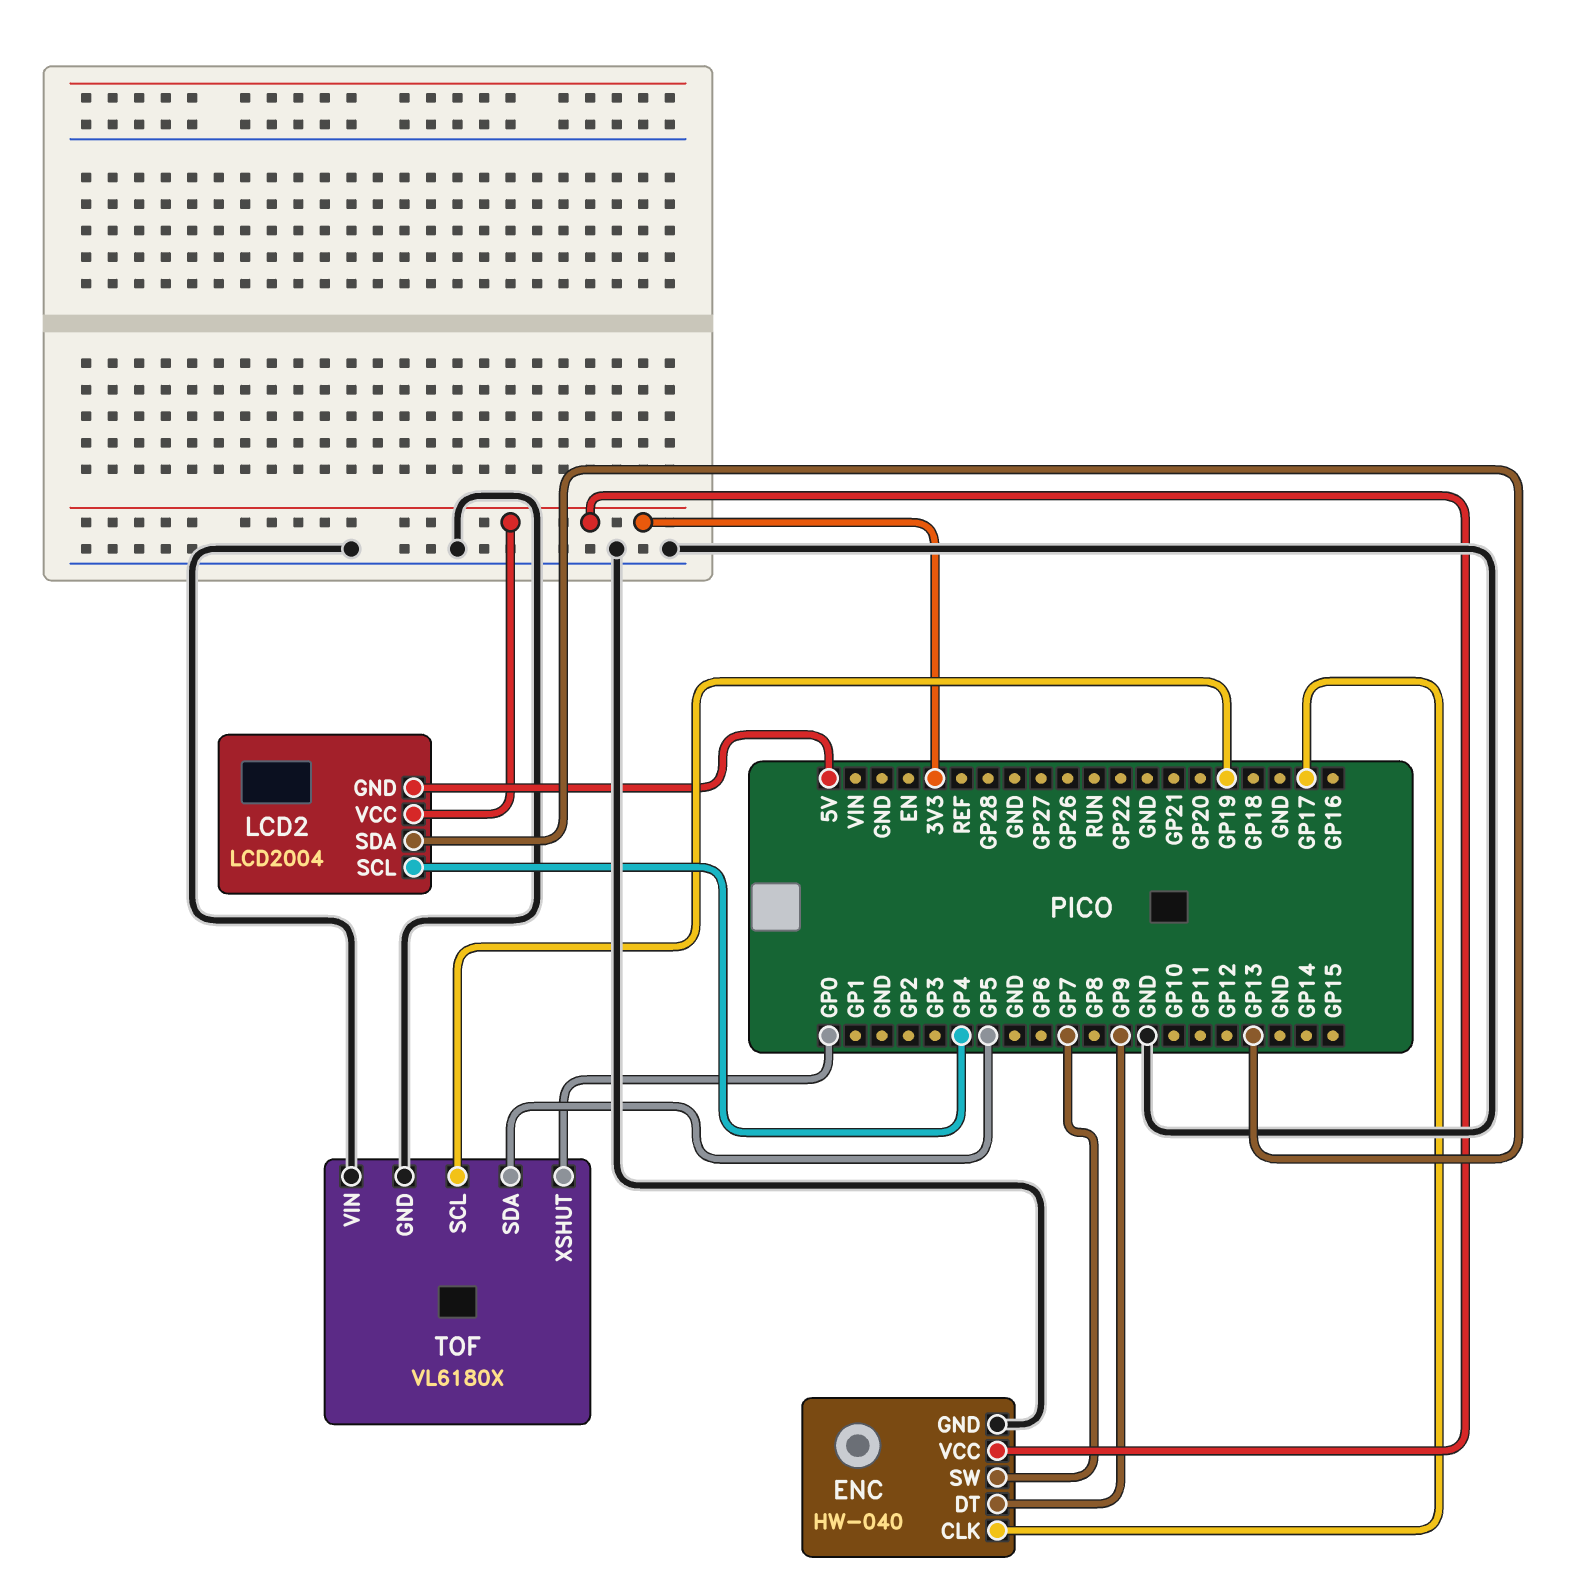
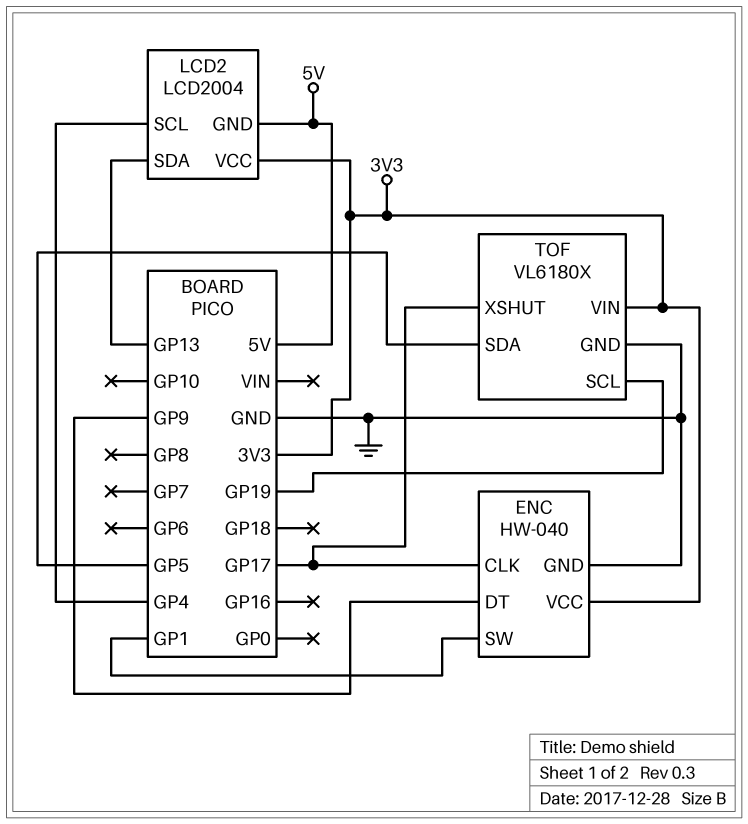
ENC pin SW: GP7 -> GP1
TOF pin VIN: GND -> 3V3
TOF pin XSHUT: GP0 -> GP17

